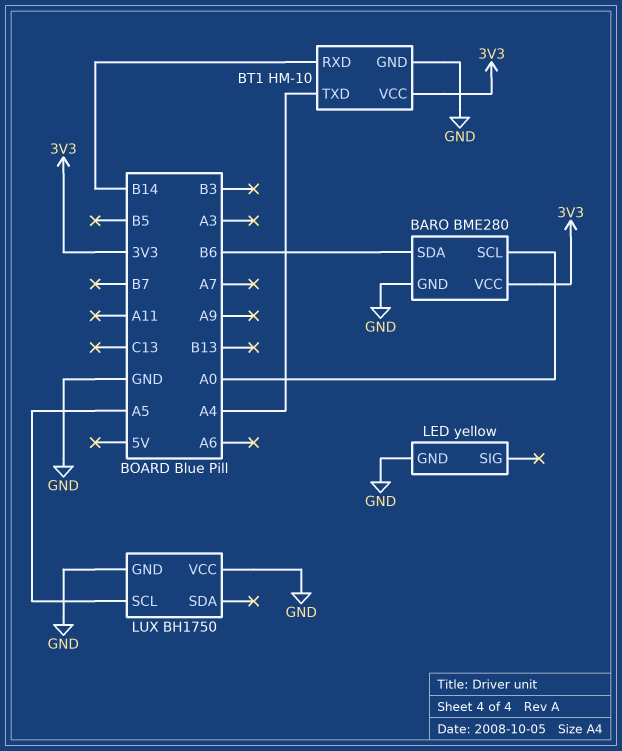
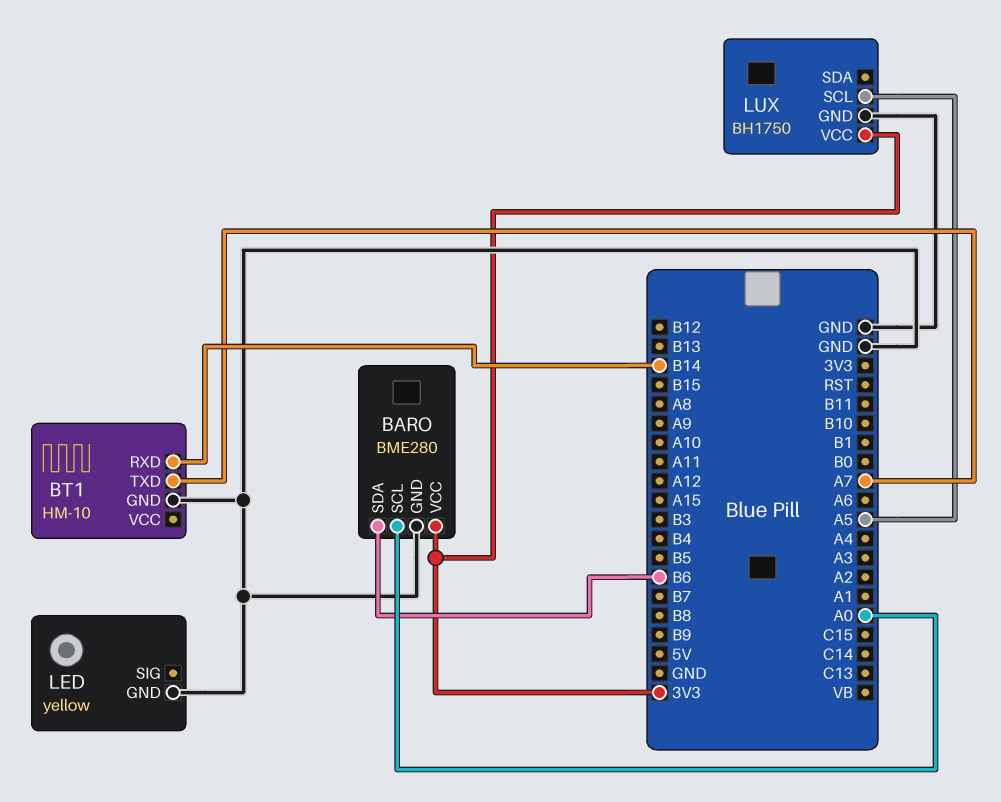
BT1 pin TXD: A4 -> A7
BT1 pin VCC: 3V3 -> none
LUX pin VCC: GND -> 3V3

